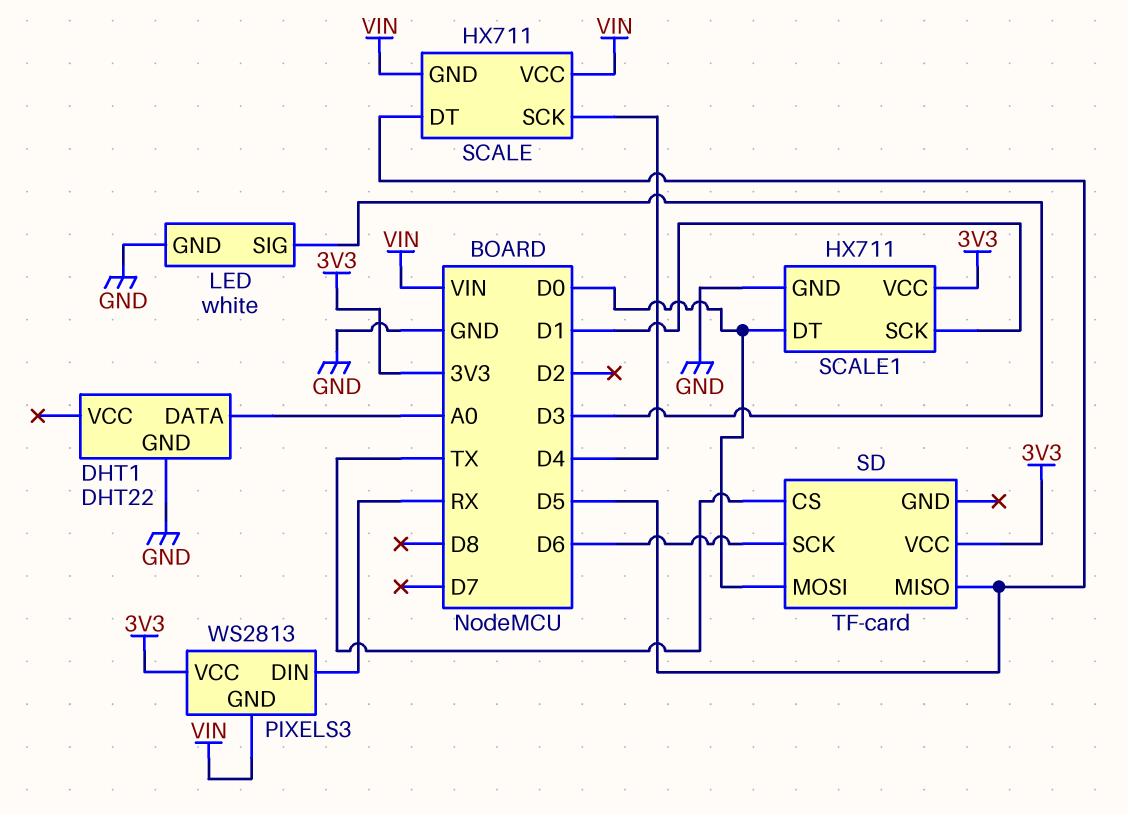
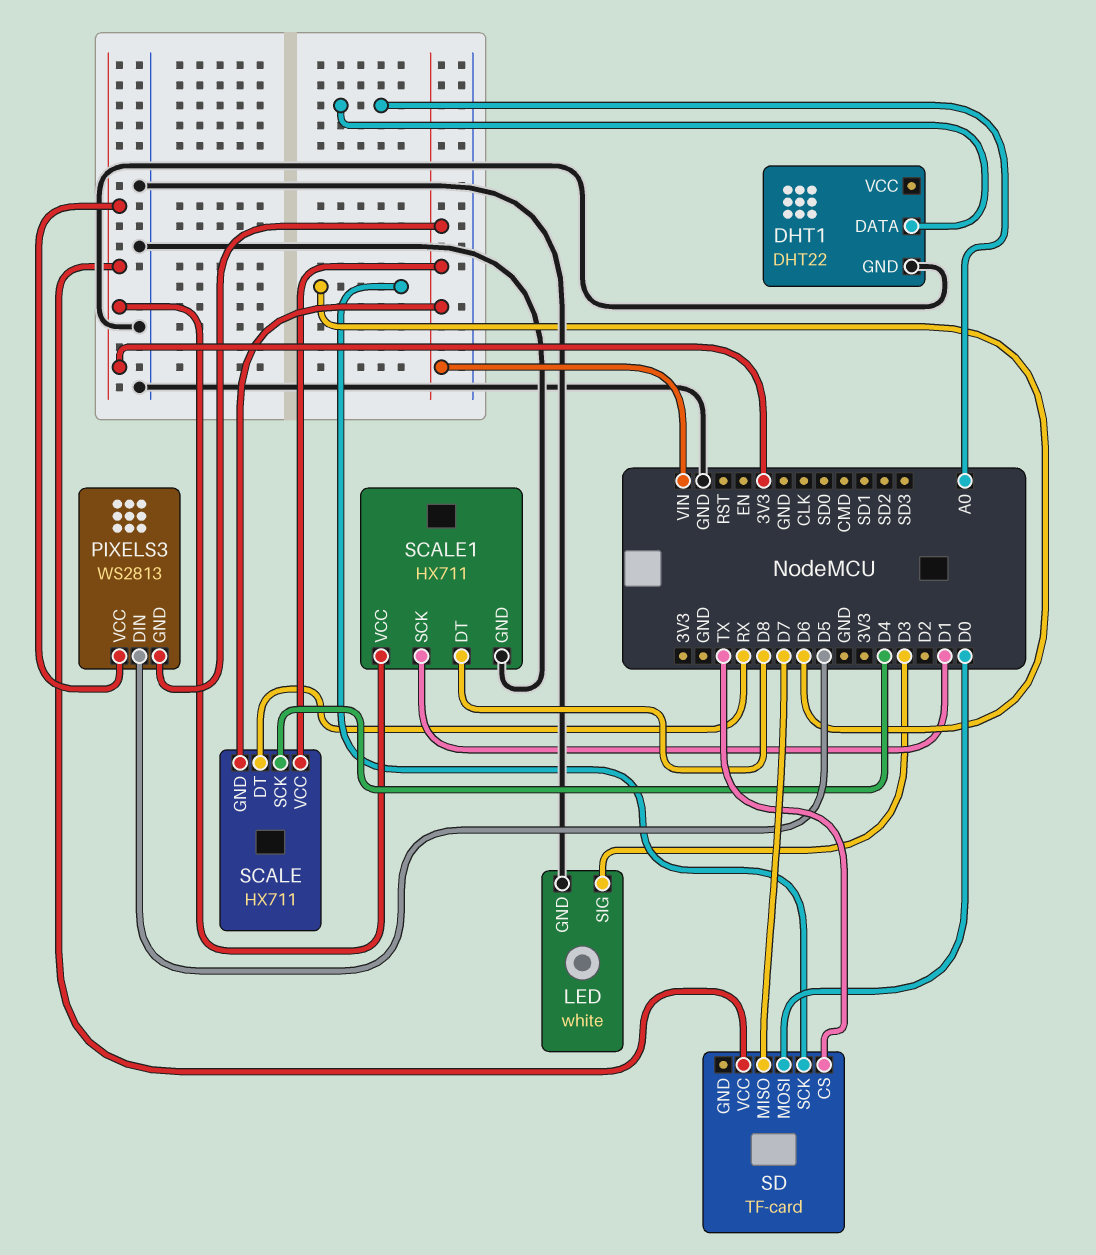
PIXELS3 pin DIN: RX -> D5
SCALE pin DT: D5 -> RX
SCALE1 pin DT: D0 -> D8
SD pin MISO: D5 -> D7

